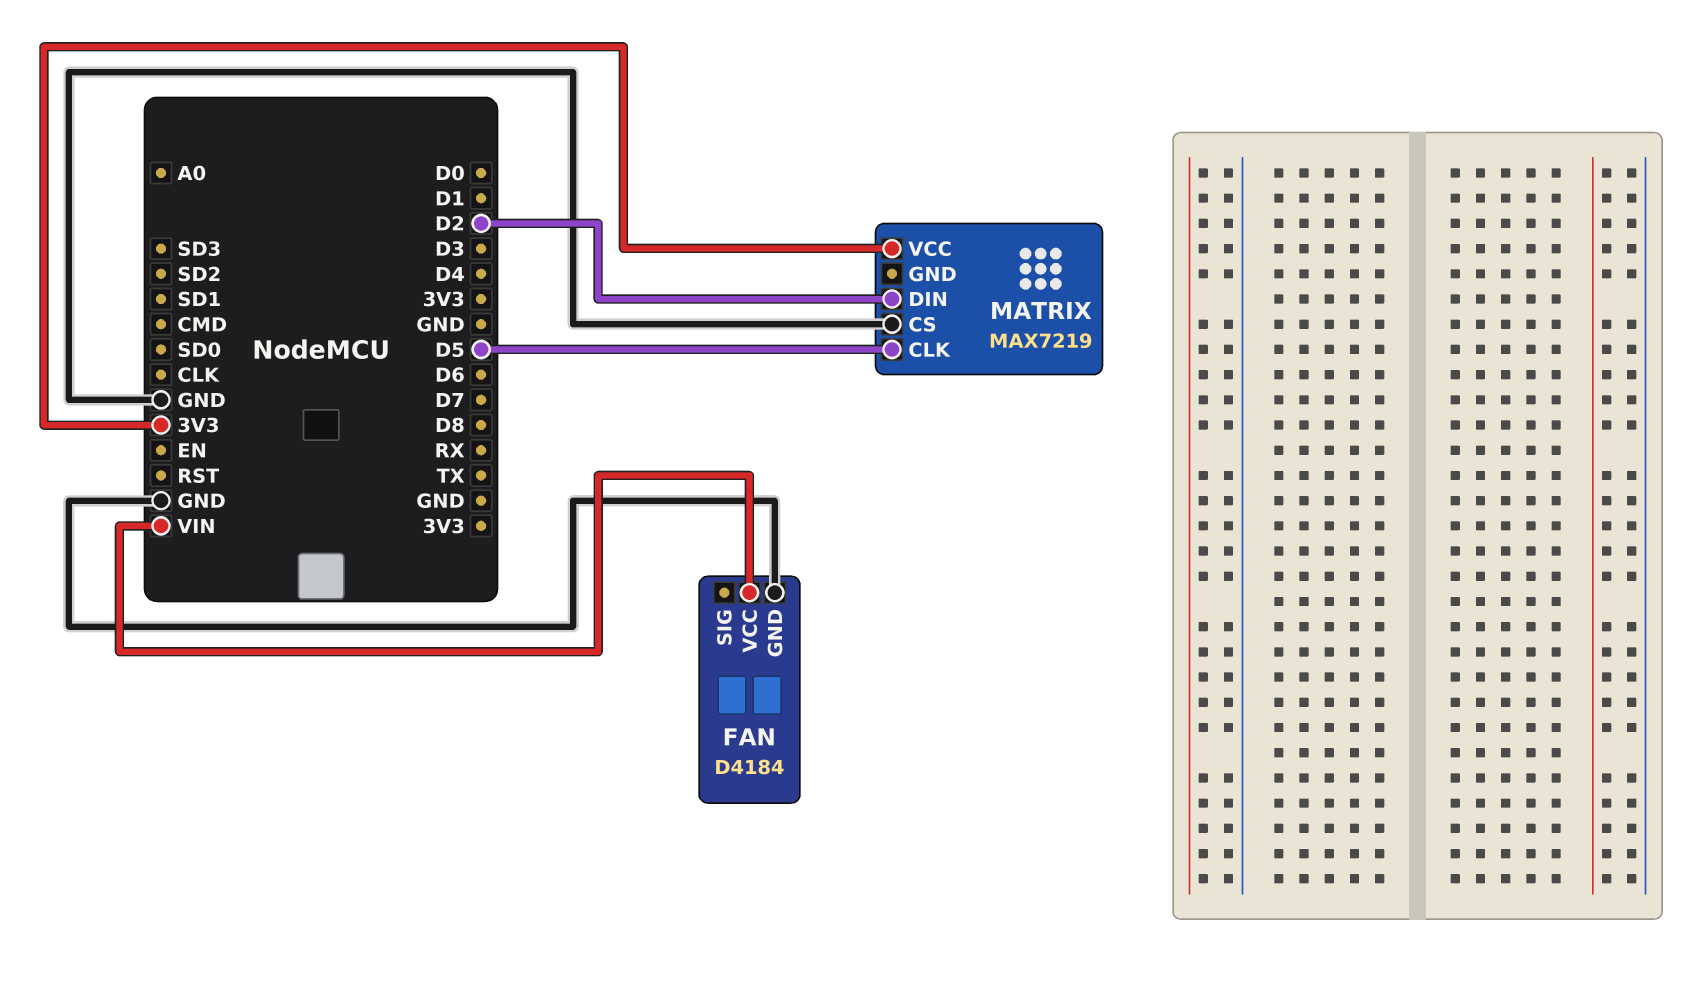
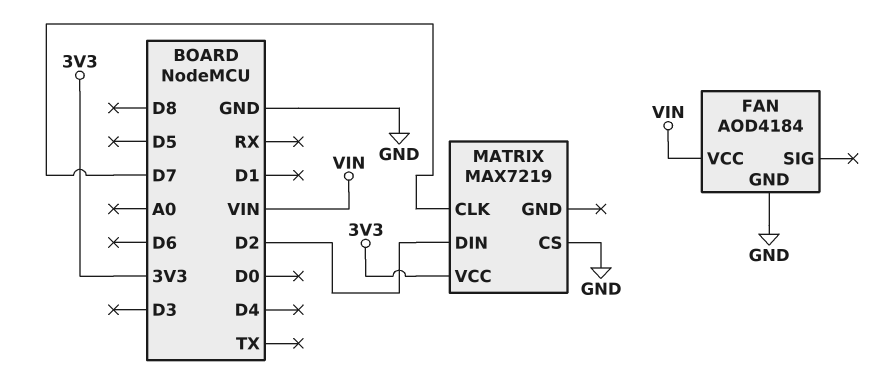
FAN: D4184 -> AOD4184
MATRIX pin CLK: D5 -> D7

